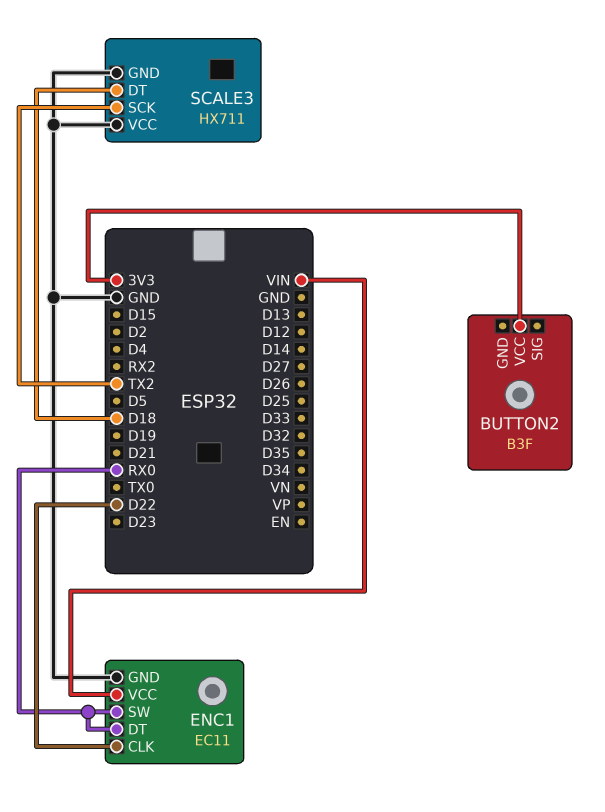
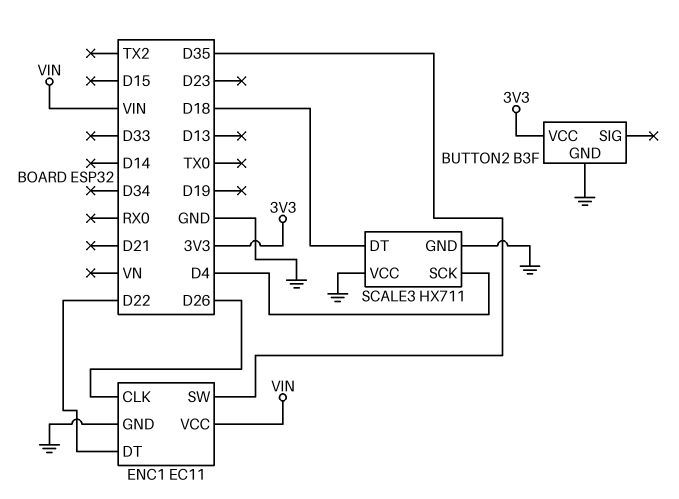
BUTTON2 pin GND: none -> GND
ENC1 pin CLK: D22 -> D26
ENC1 pin DT: RX0 -> D22
ENC1 pin SW: RX0 -> D35
SCALE3 pin SCK: TX2 -> D4

